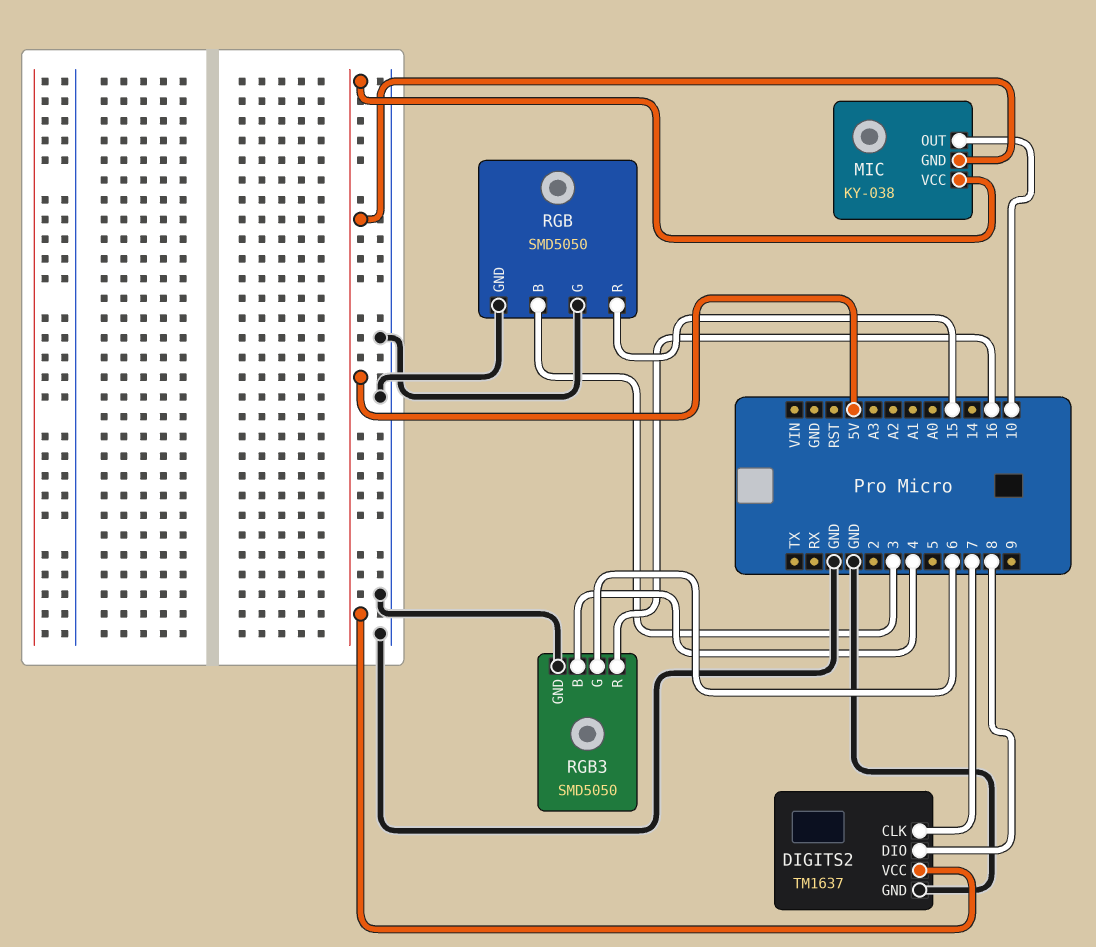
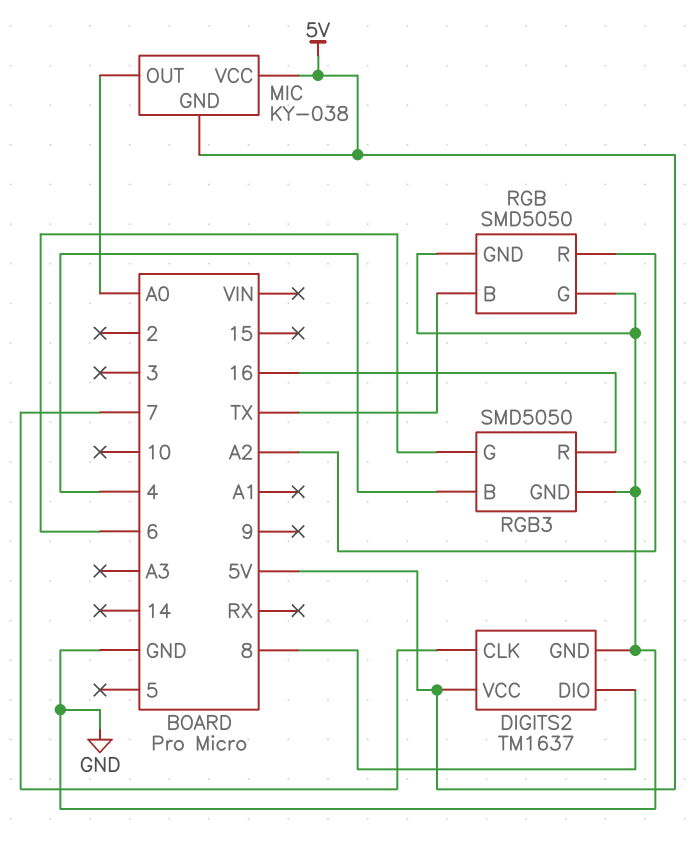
MIC pin OUT: 10 -> A0
RGB pin B: 3 -> TX
RGB pin R: 15 -> A2

